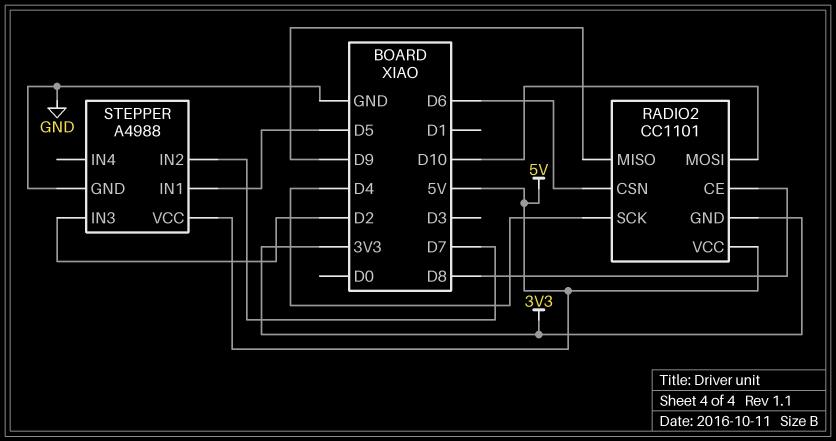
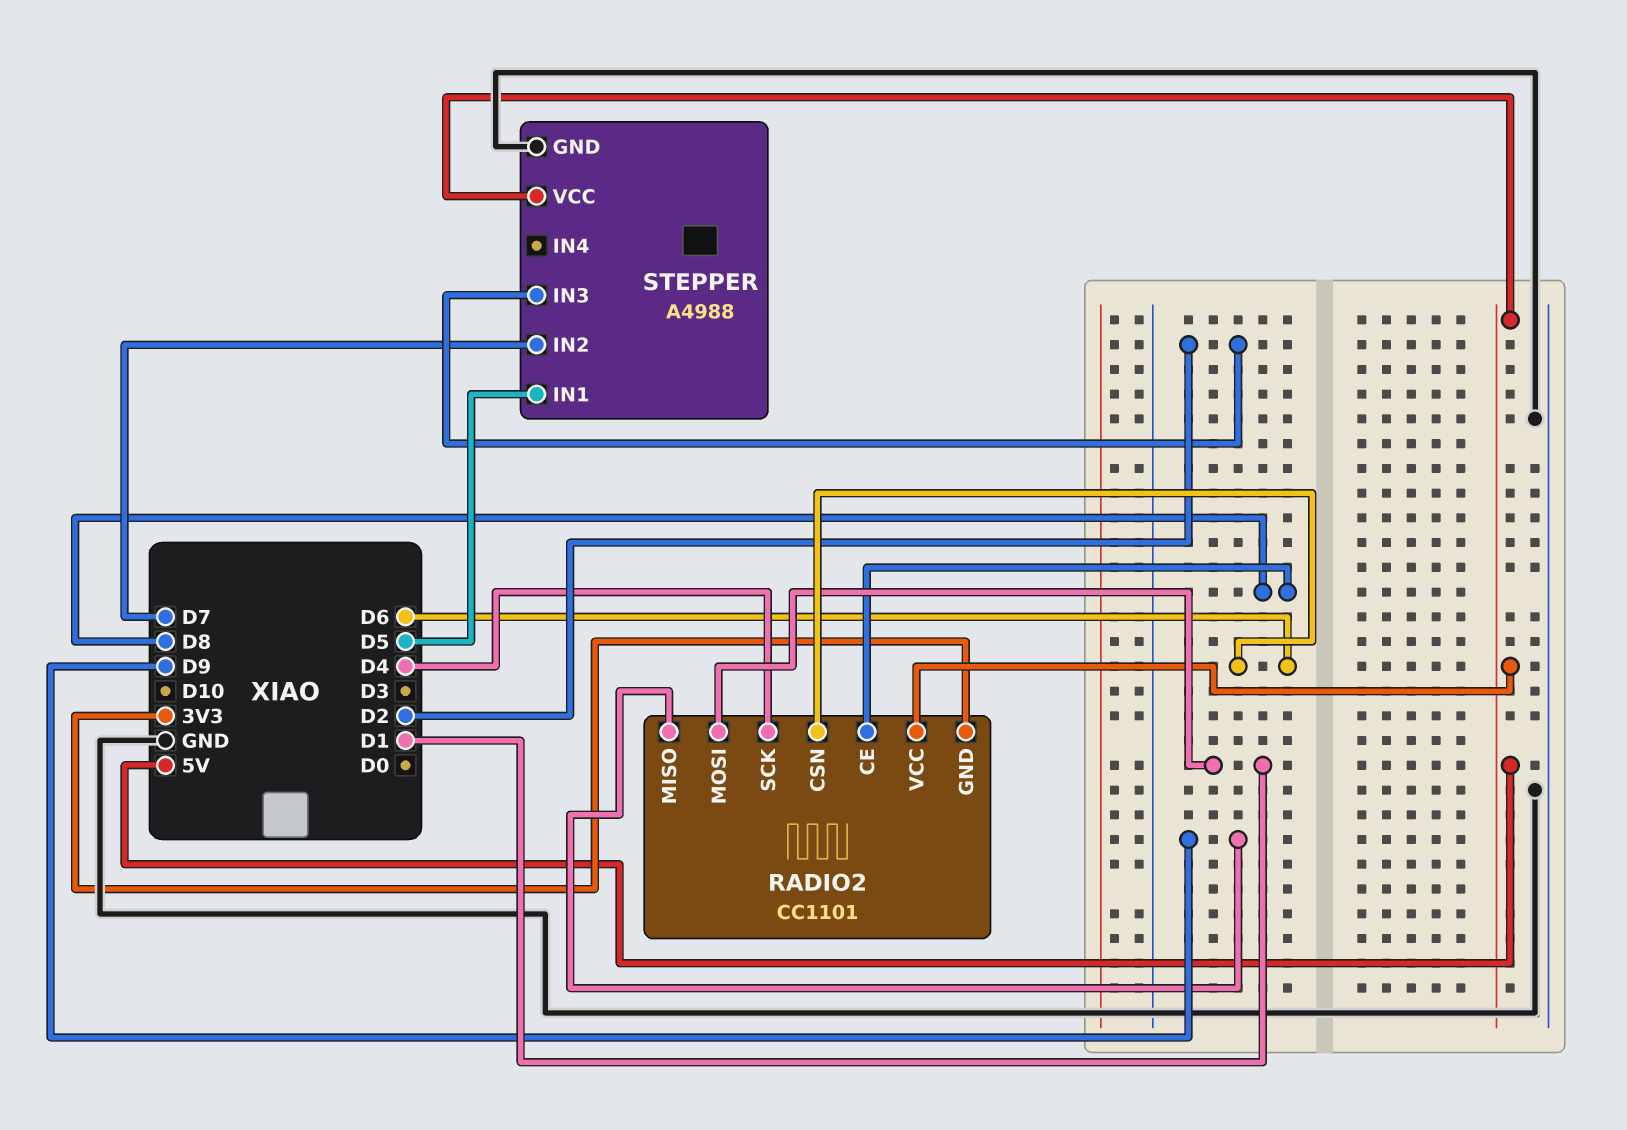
RADIO2 pin MOSI: D10 -> D1

